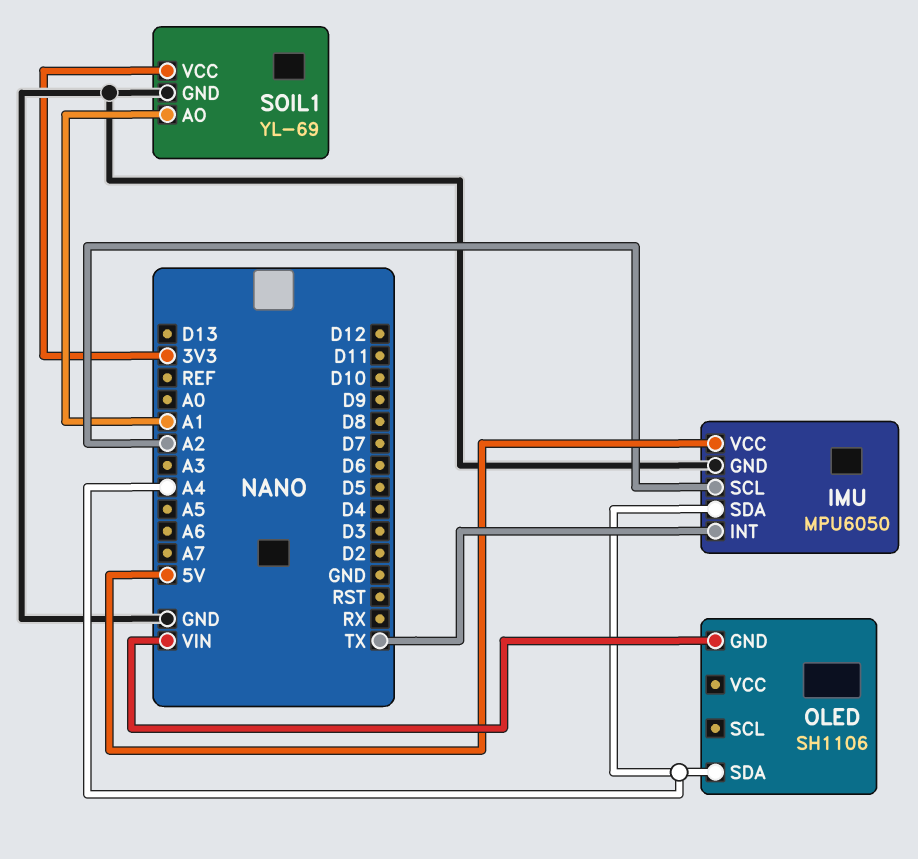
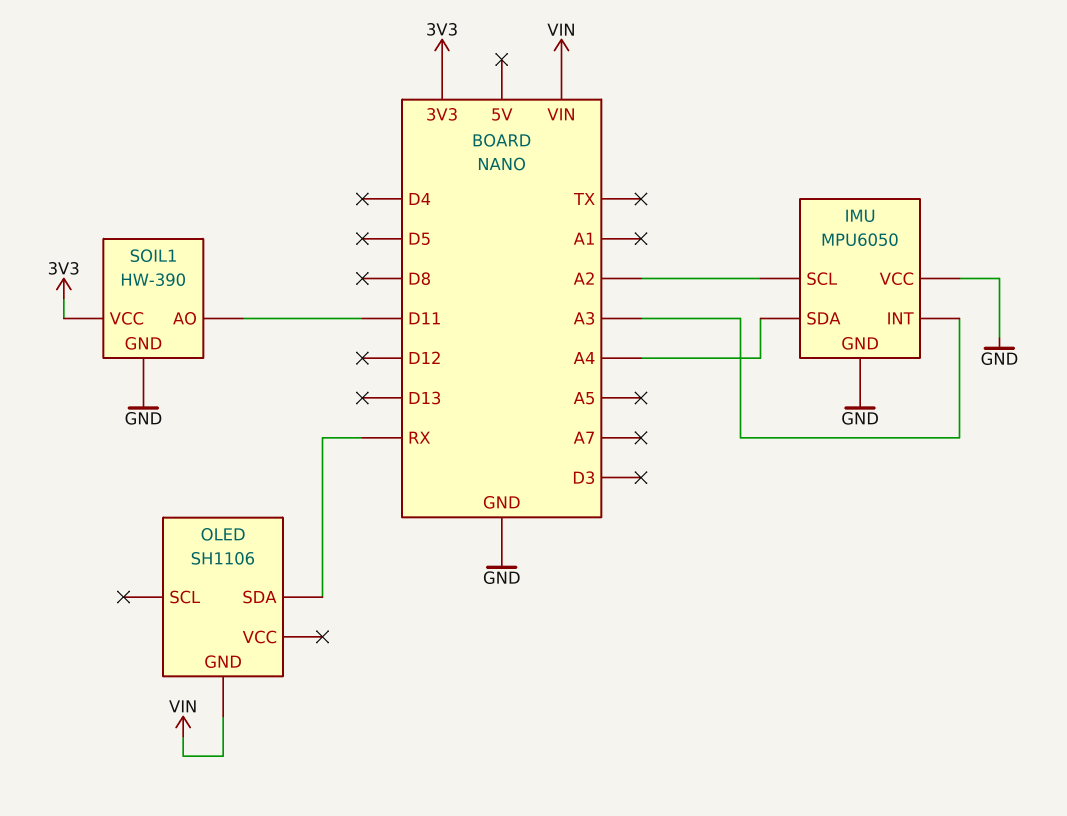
IMU pin INT: TX -> A3
IMU pin VCC: 5V -> GND
OLED pin SDA: A4 -> RX
SOIL1: YL-69 -> HW-390
SOIL1 pin AO: A1 -> D11

